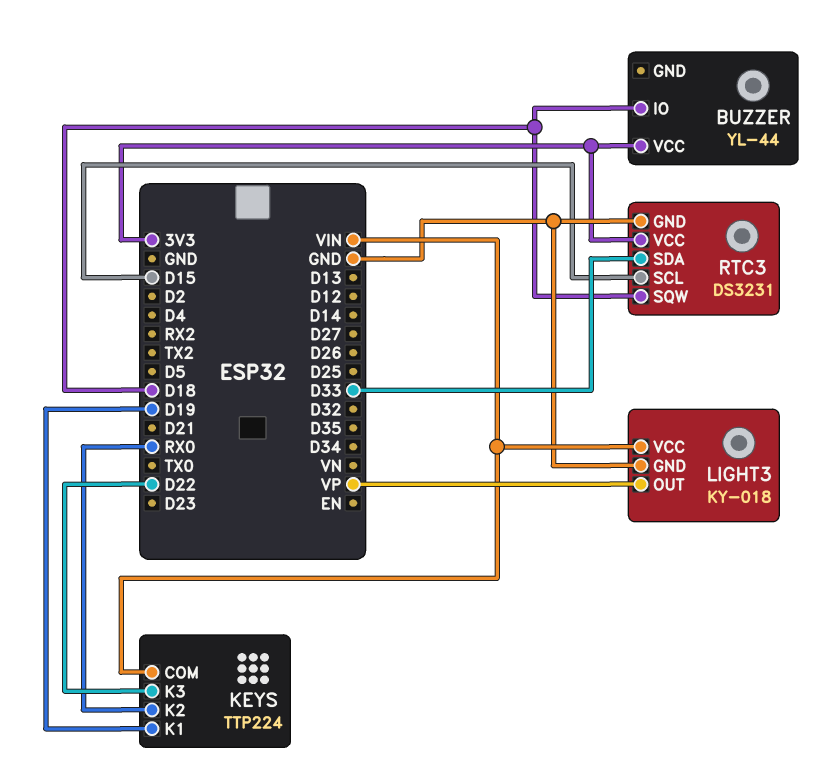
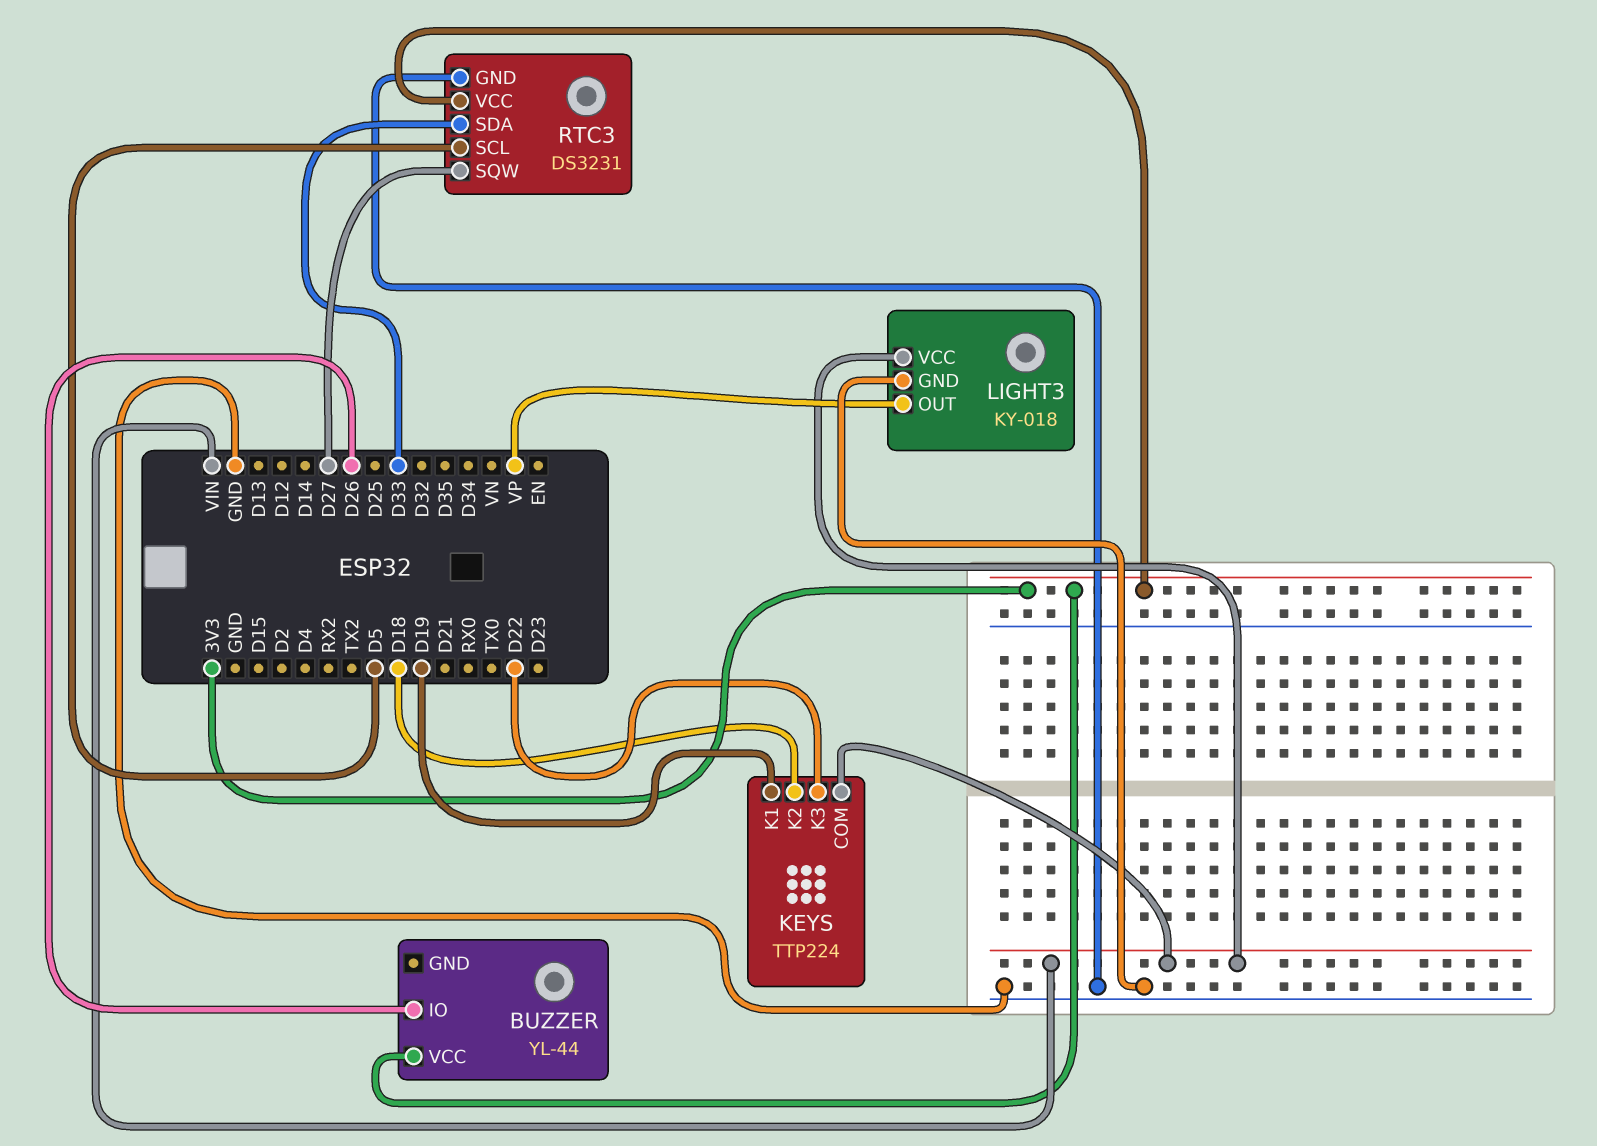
BUZZER pin IO: D18 -> D26
KEYS pin K2: RX0 -> D18
RTC3 pin SCL: D15 -> D5
RTC3 pin SQW: D18 -> D27

